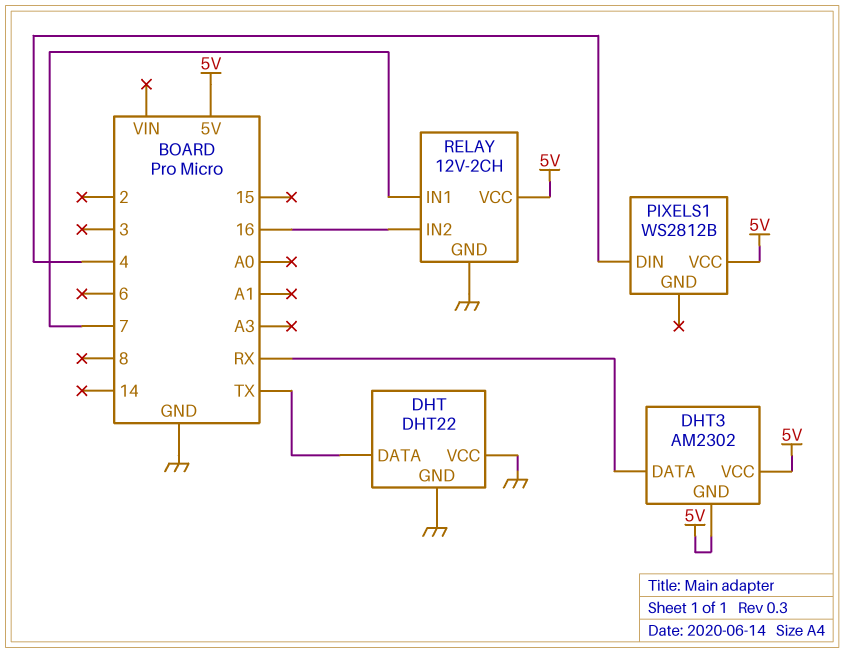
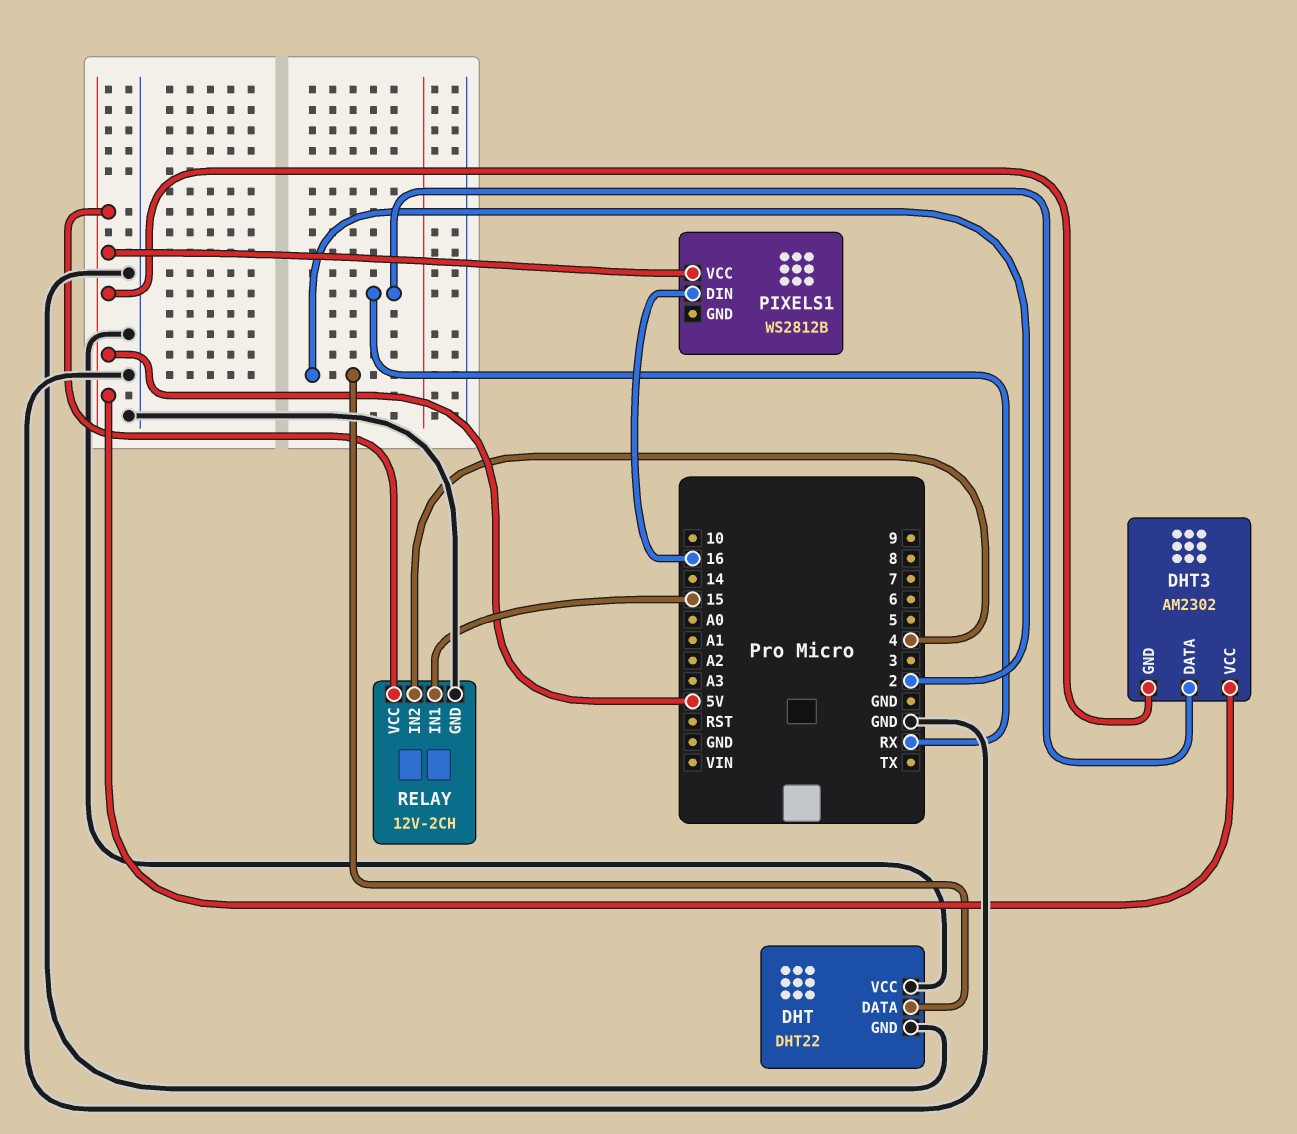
DHT pin DATA: TX -> 2
PIXELS1 pin DIN: 4 -> 16
RELAY pin IN1: 7 -> 15
RELAY pin IN2: 16 -> 4

